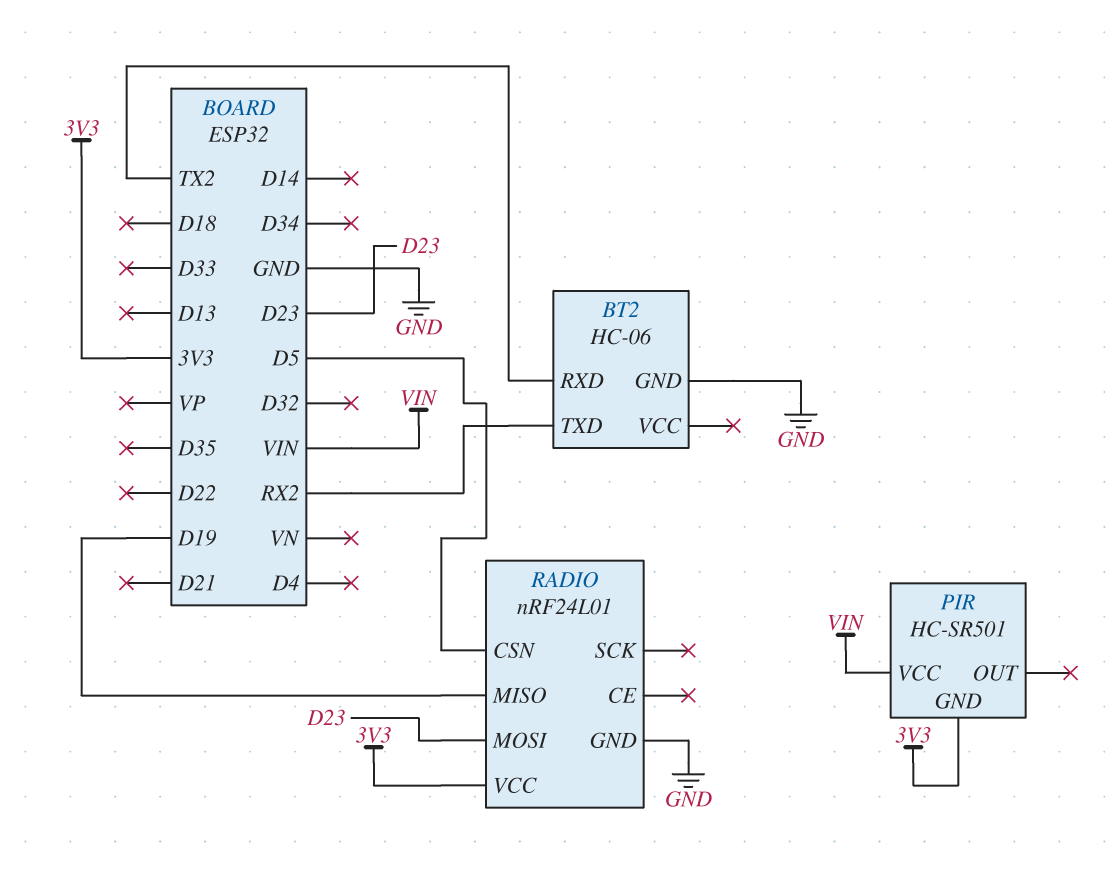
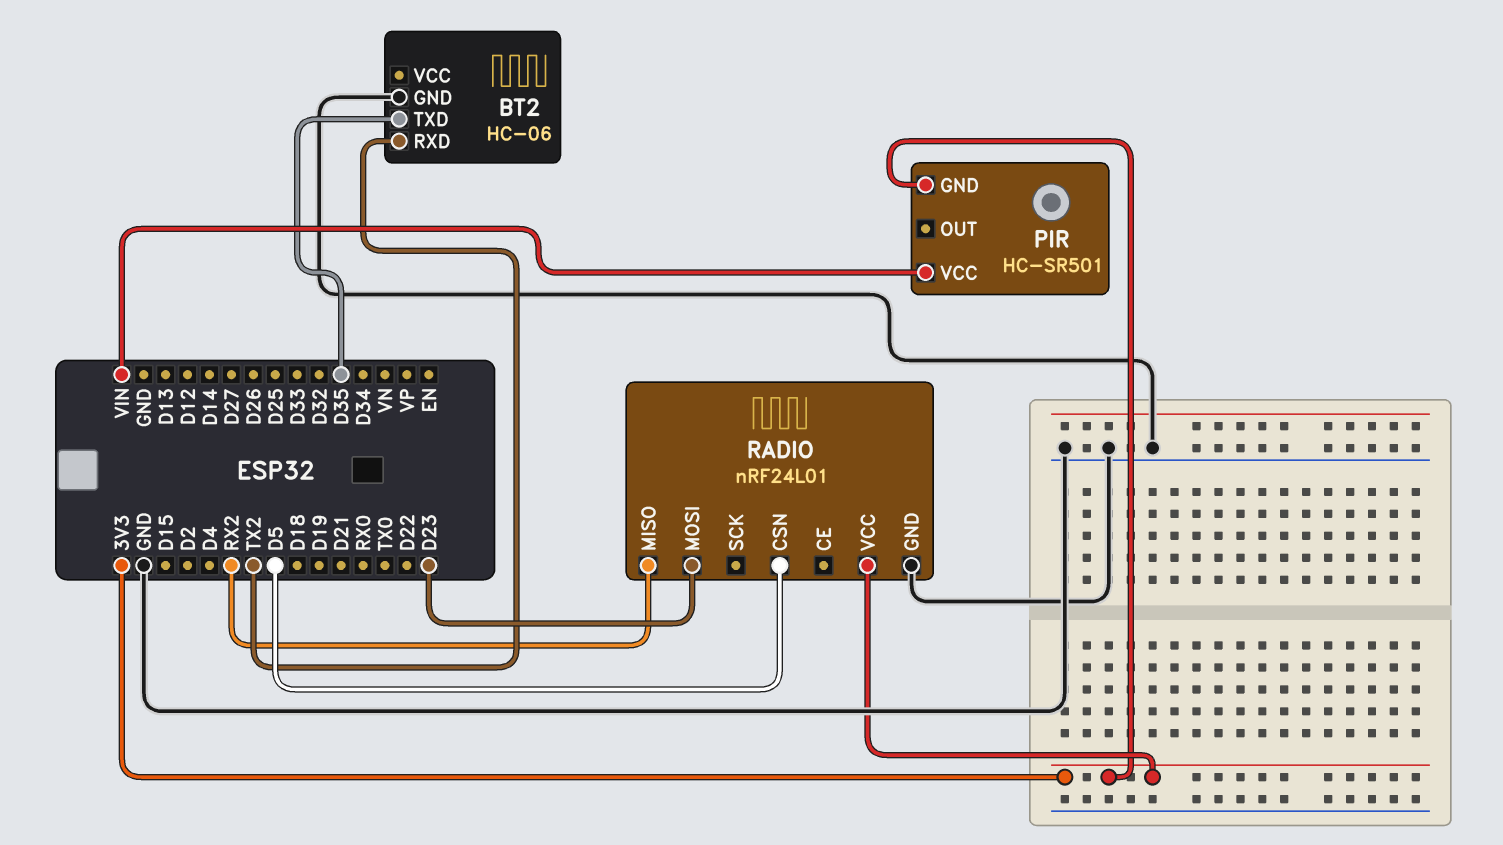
BT2 pin TXD: RX2 -> D35
RADIO pin MISO: D19 -> RX2

